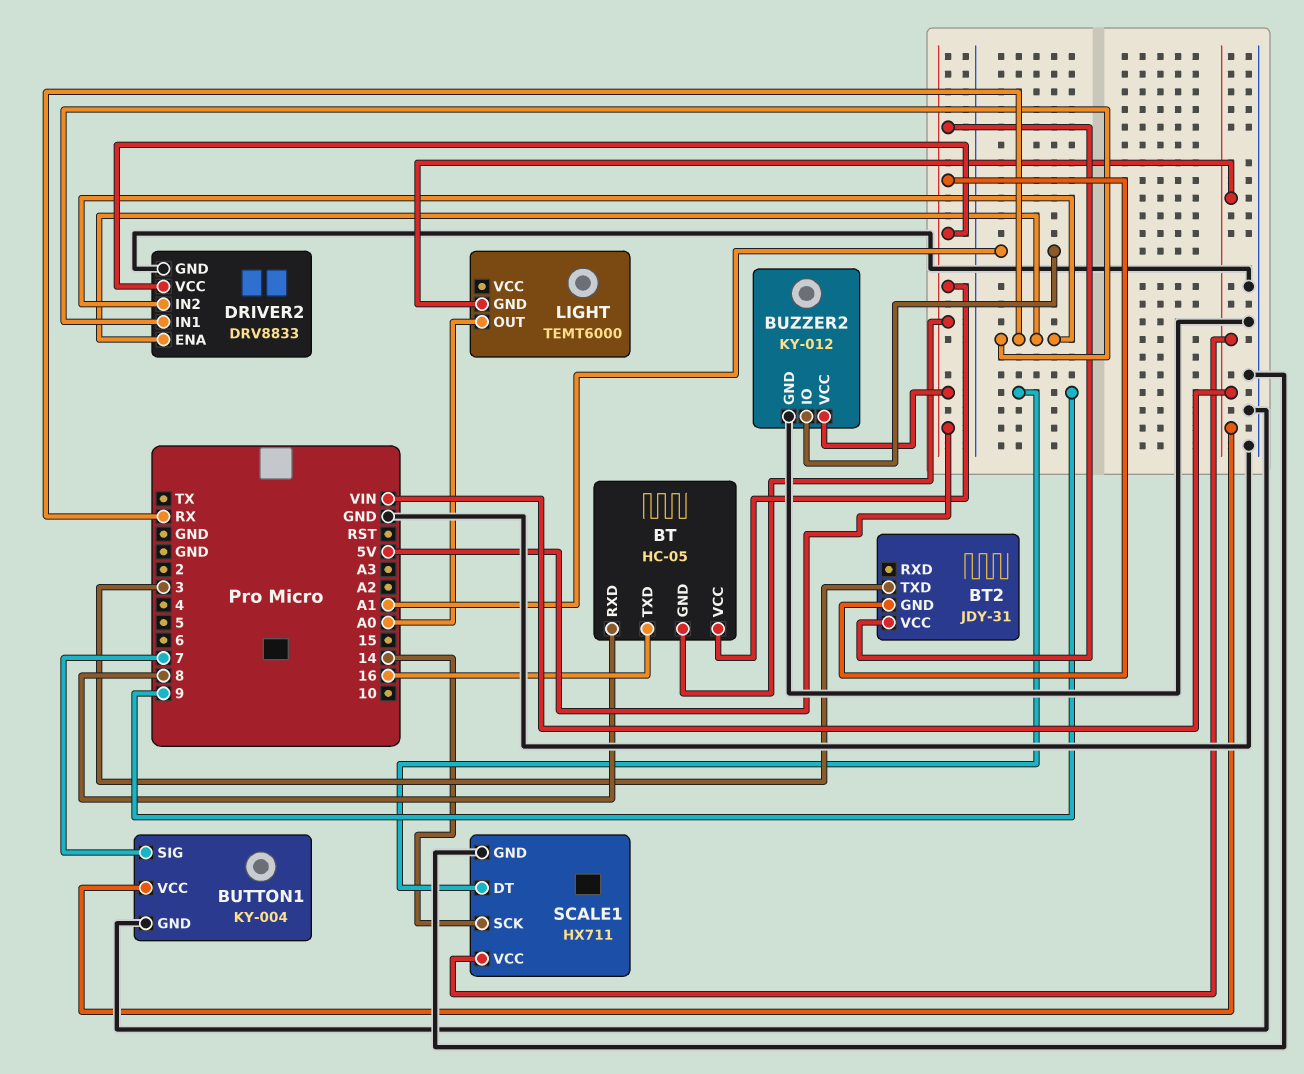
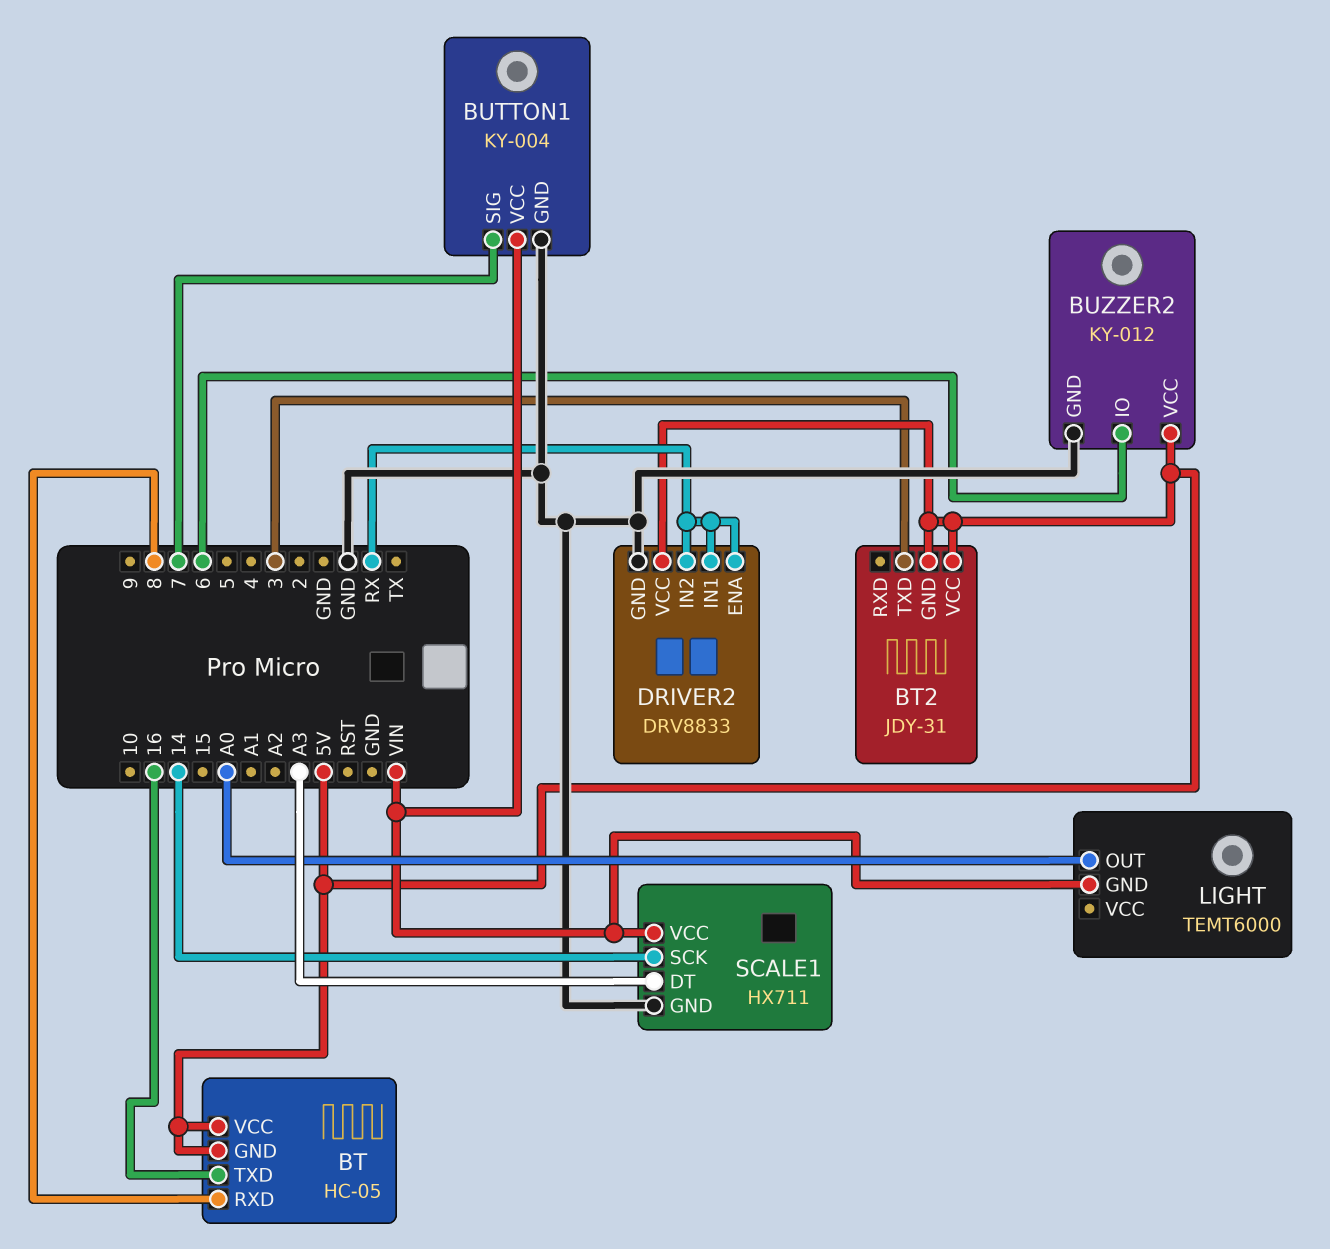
BUZZER2 pin IO: A1 -> 6
SCALE1 pin DT: 9 -> A3

